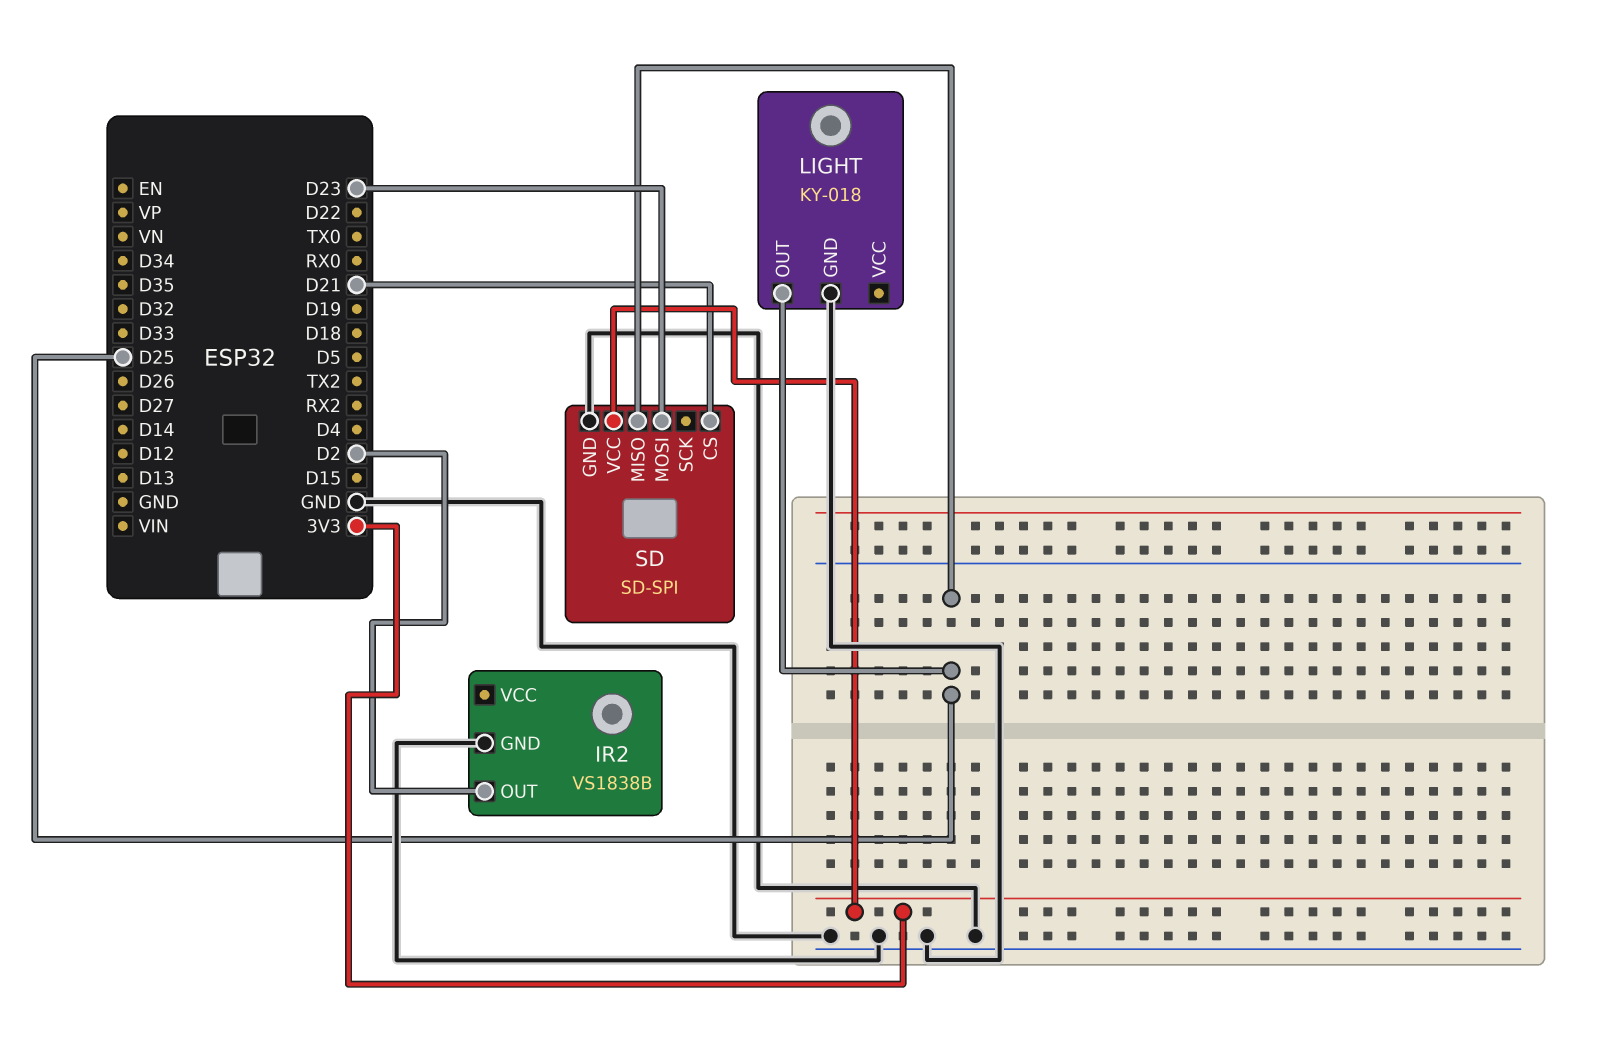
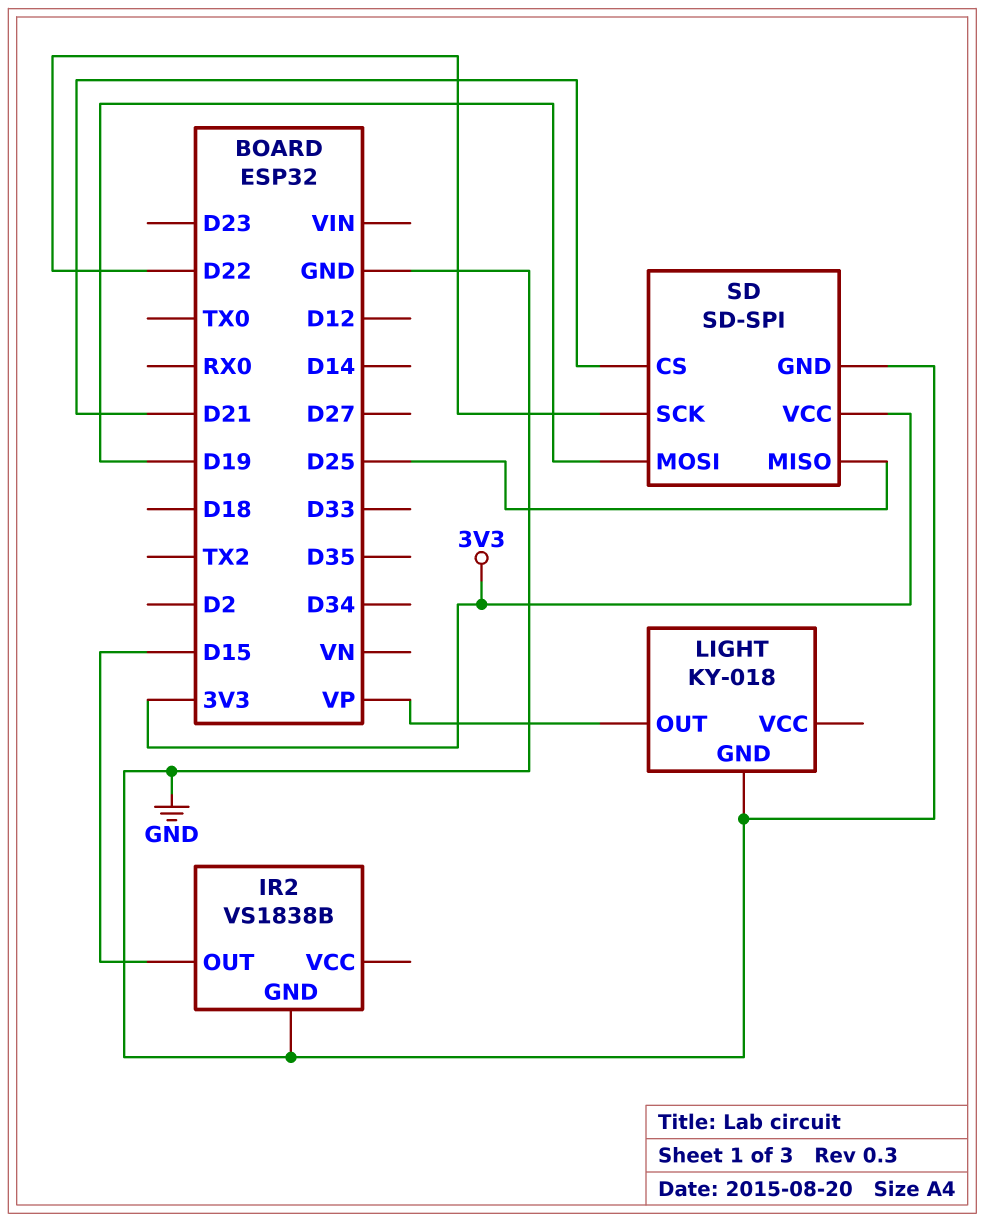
IR2 pin OUT: D2 -> D15
LIGHT pin OUT: D25 -> VP
SD pin MOSI: D23 -> D19
SD pin SCK: none -> D22

